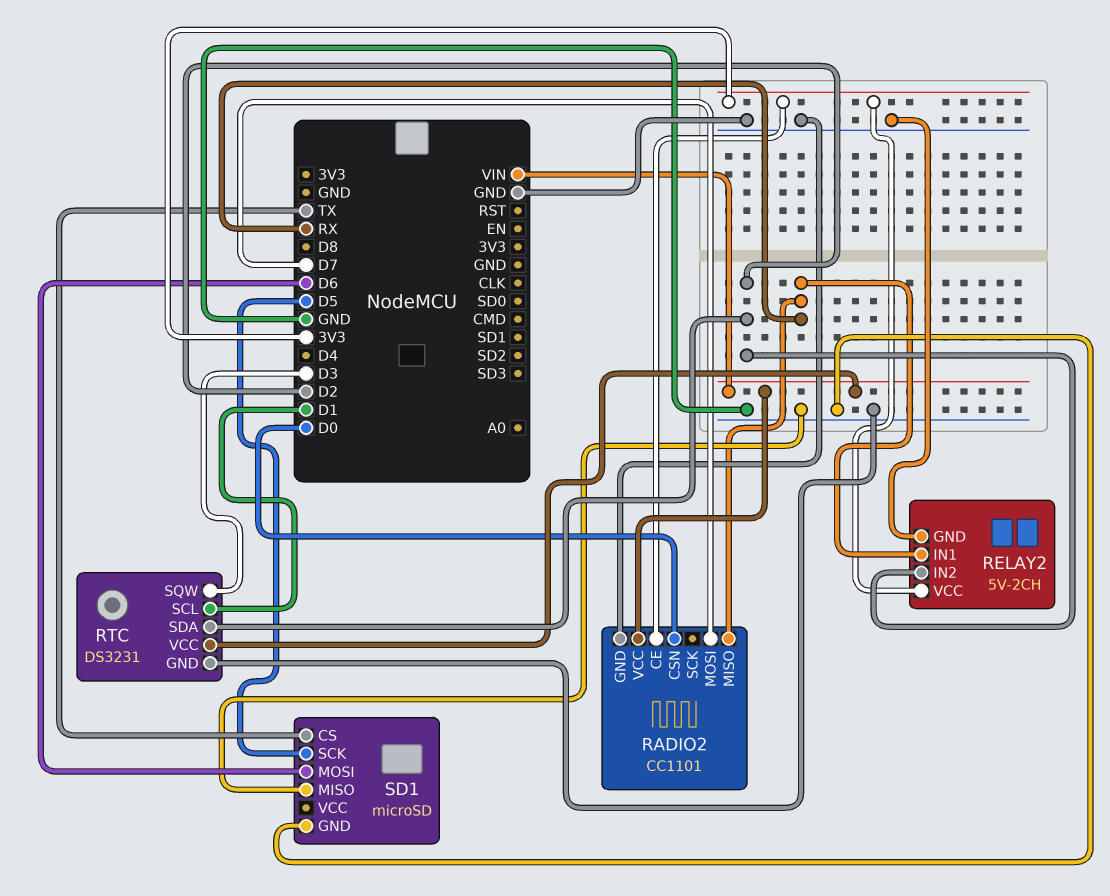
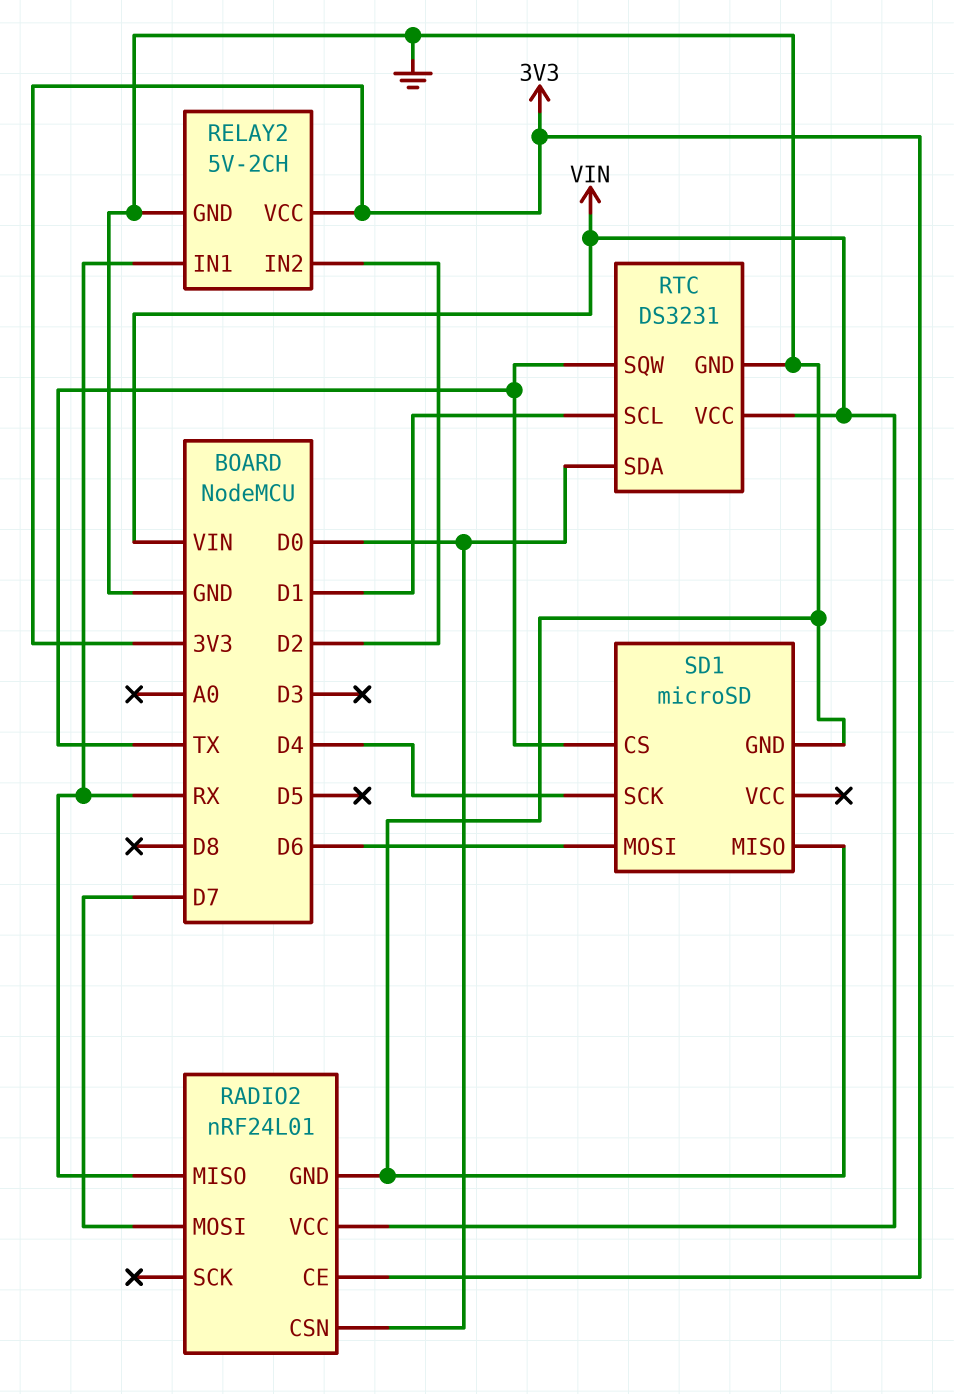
RADIO2: CC1101 -> nRF24L01
RTC pin SDA: D2 -> D0
RTC pin SQW: D3 -> TX
SD1 pin SCK: D5 -> D4

